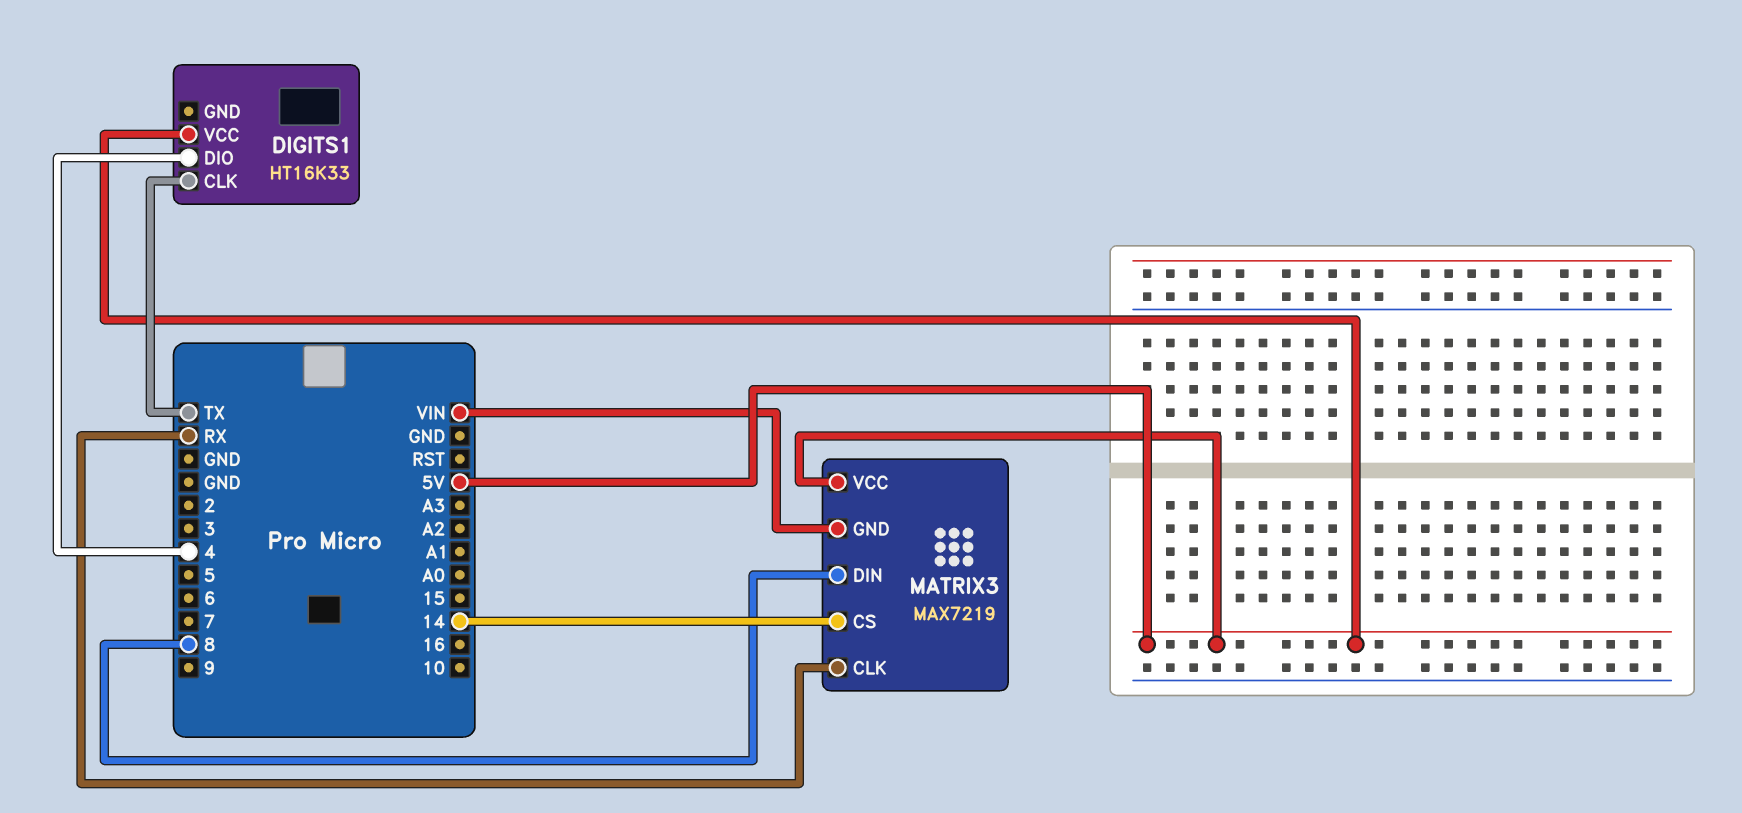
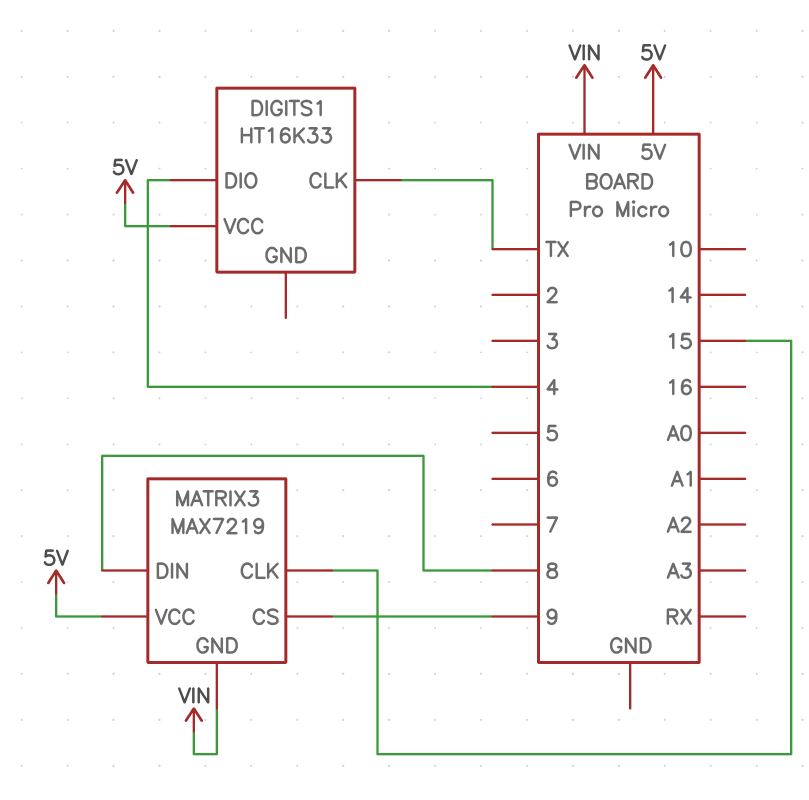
MATRIX3 pin CLK: RX -> 15
MATRIX3 pin CS: 14 -> 9

